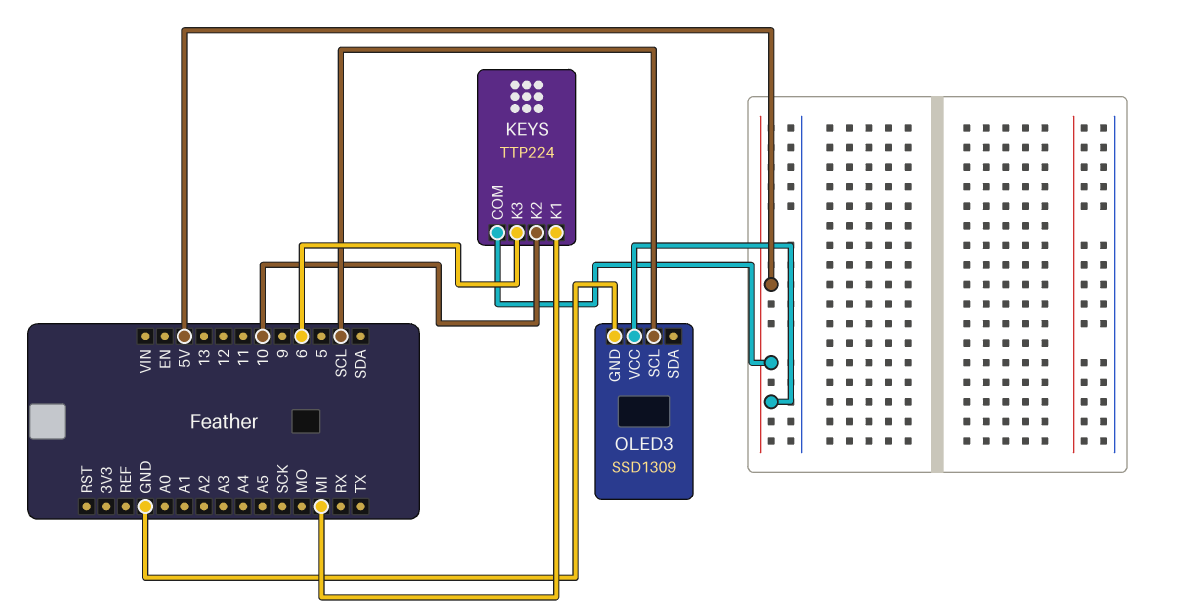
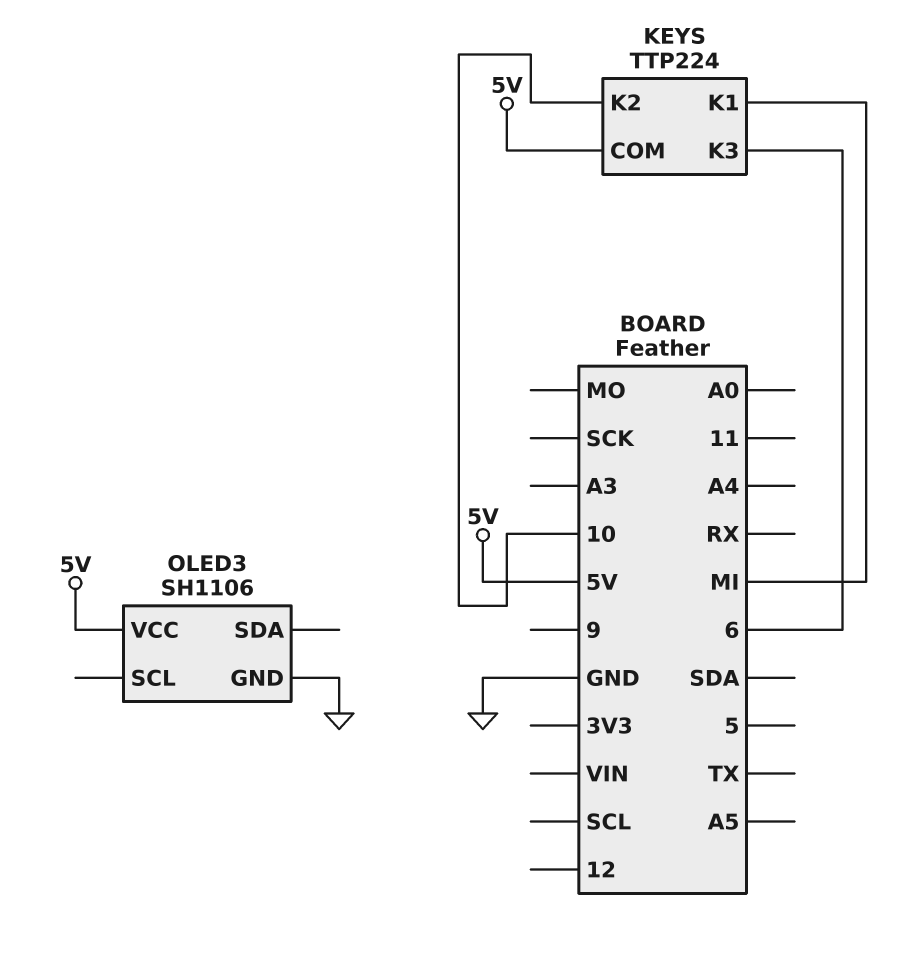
OLED3: SSD1309 -> SH1106
OLED3 pin SCL: SCL -> none

